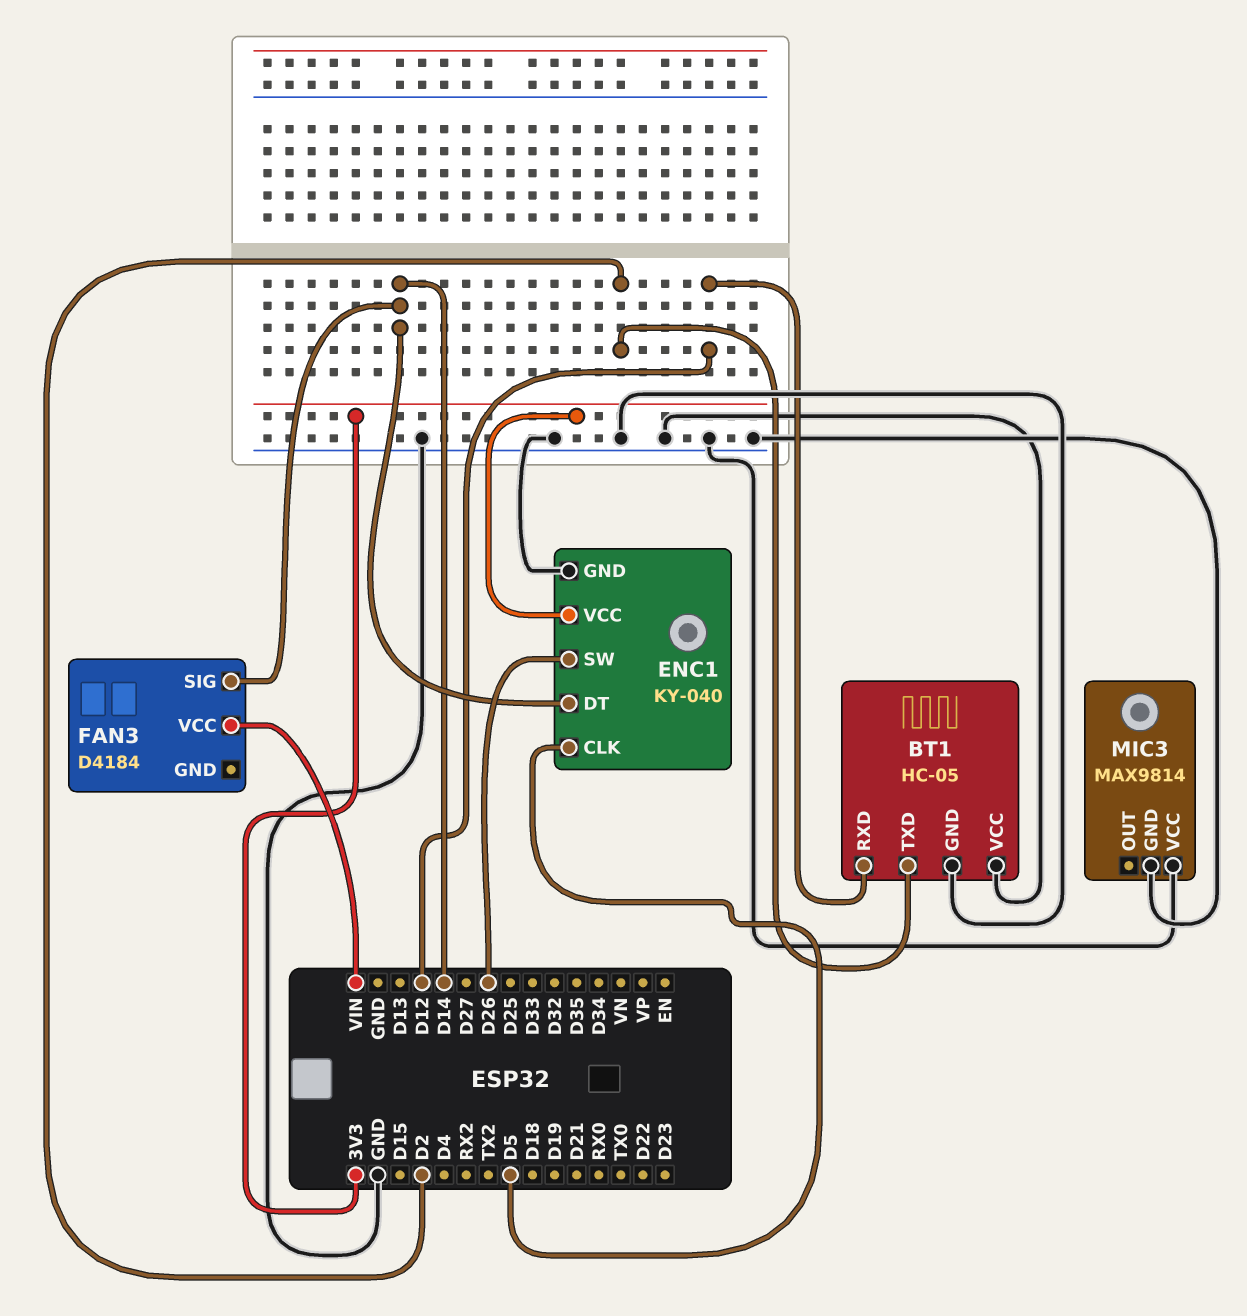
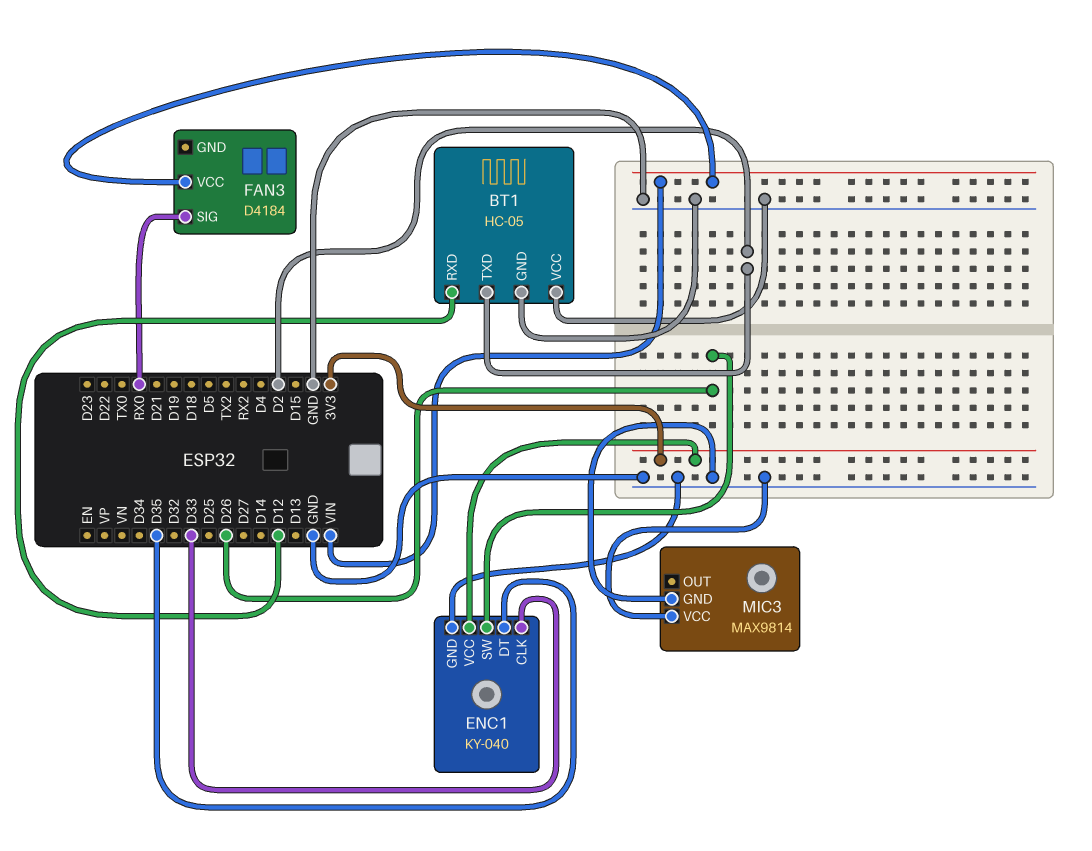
ENC1 pin CLK: D5 -> D33
ENC1 pin DT: D14 -> D35
FAN3 pin SIG: D14 -> RX0

